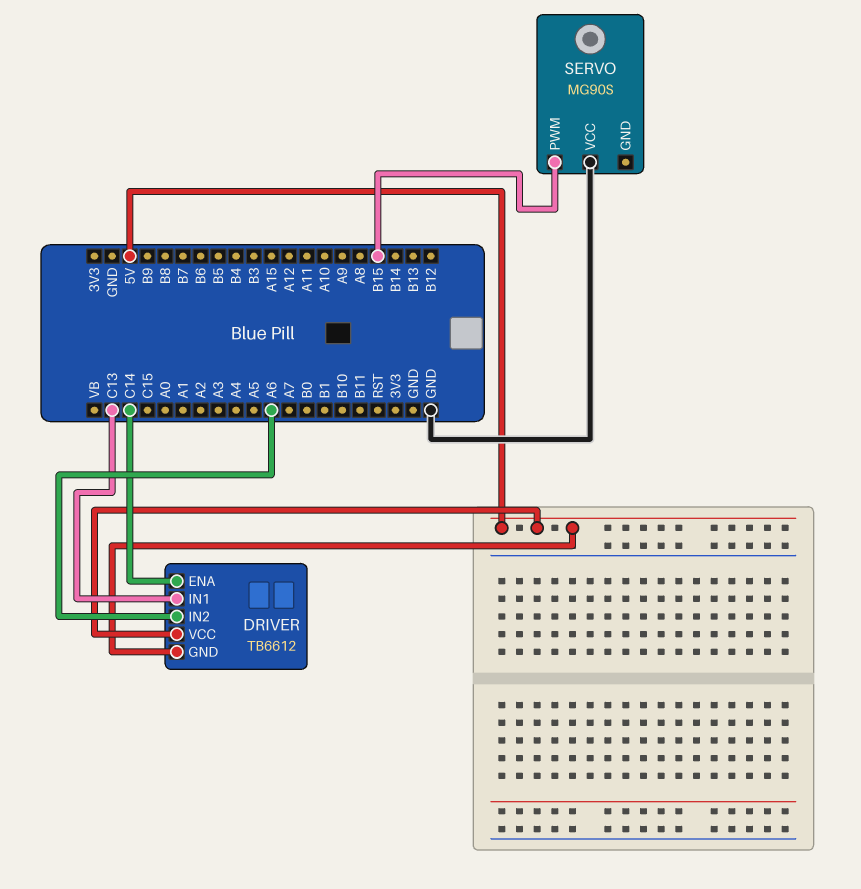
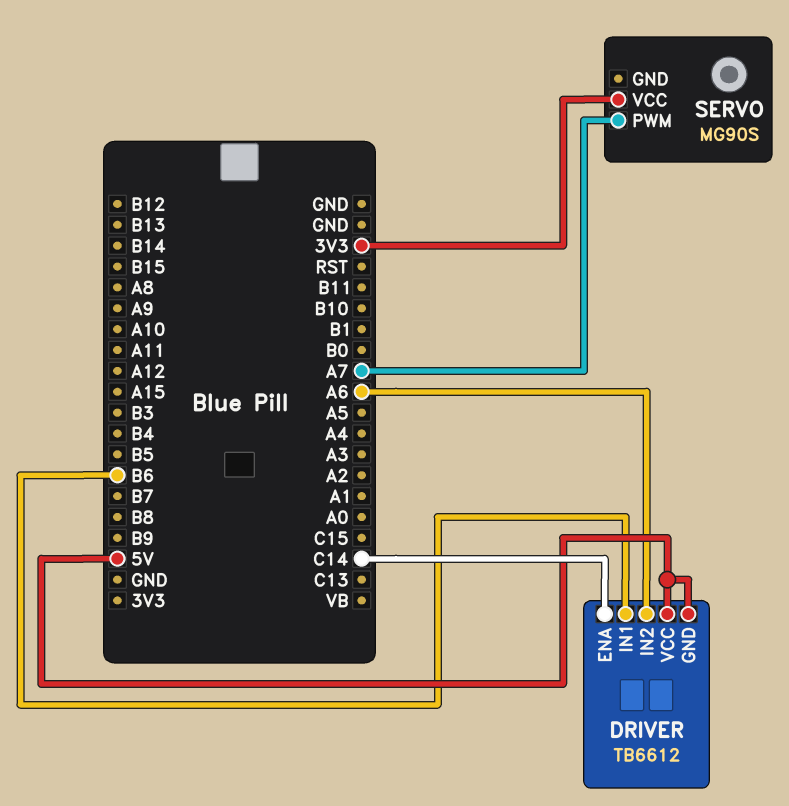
DRIVER pin IN1: C13 -> B6
SERVO pin PWM: B15 -> A7
SERVO pin VCC: GND -> 3V3

